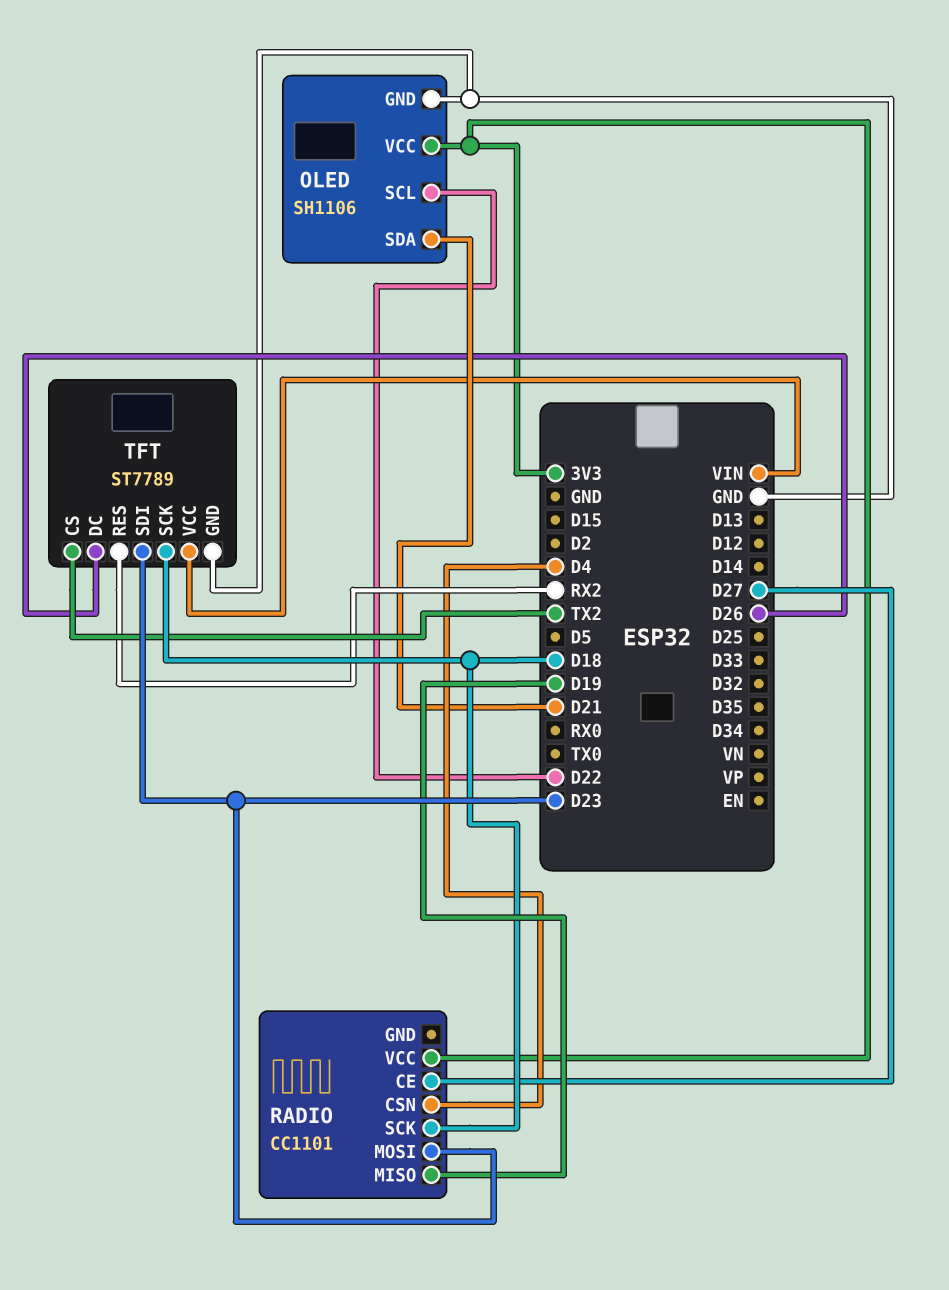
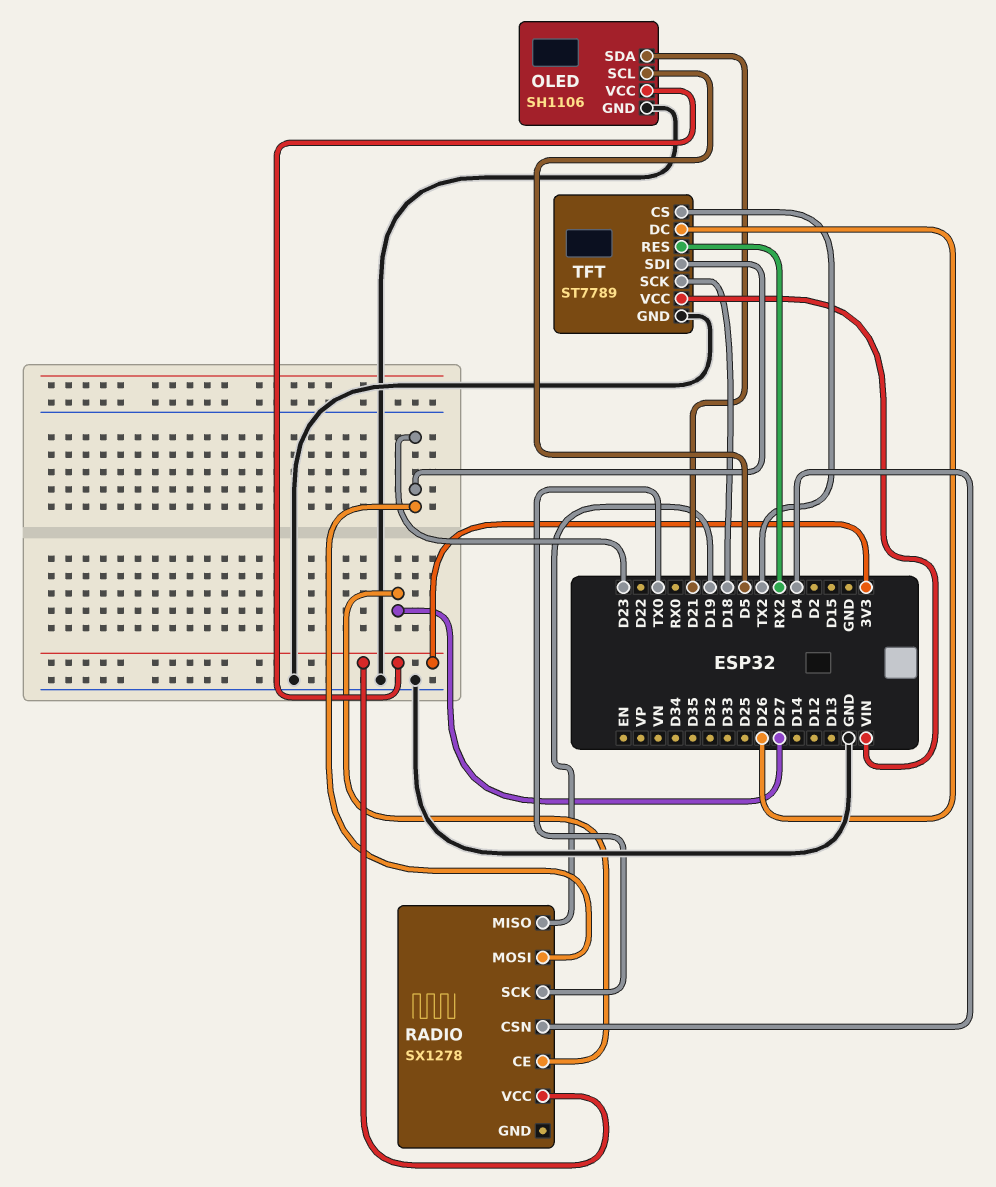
OLED pin SCL: D22 -> D5
RADIO: CC1101 -> SX1278
RADIO pin SCK: D18 -> TX0

